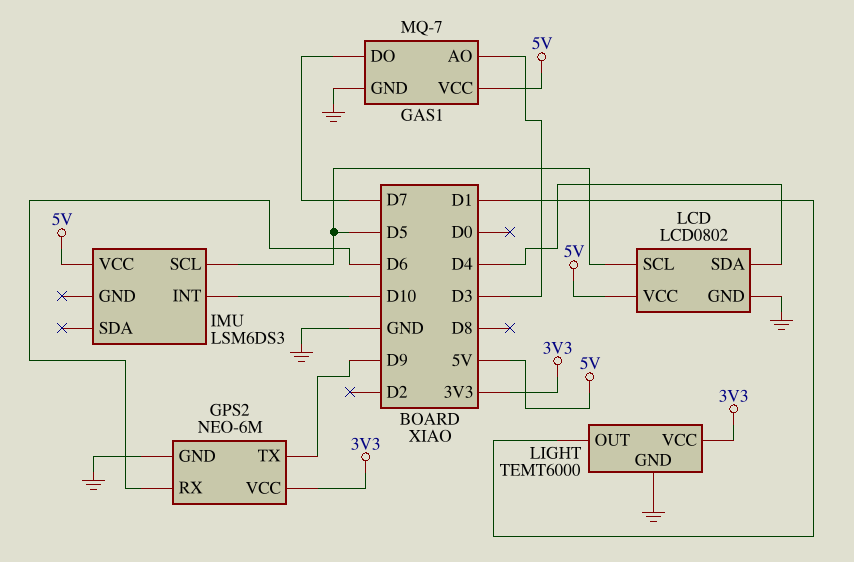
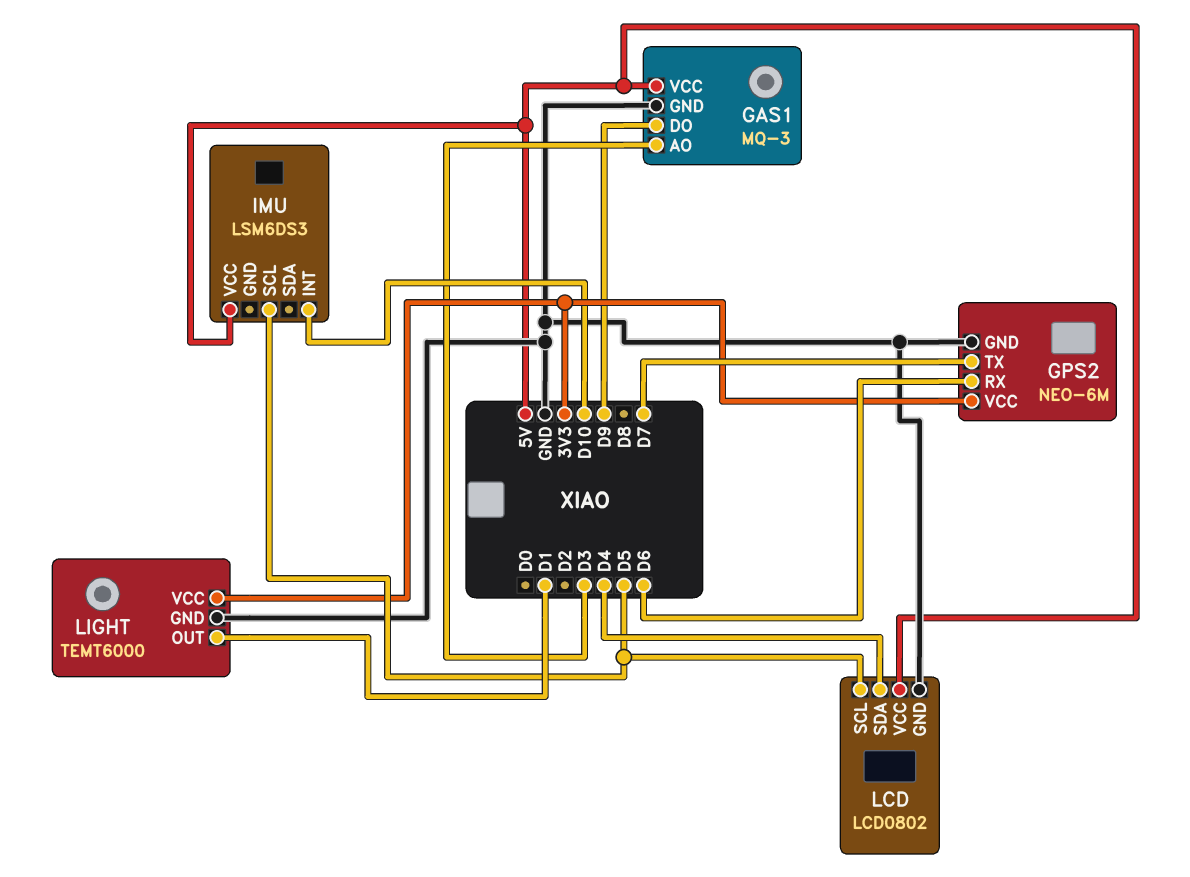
GAS1: MQ-7 -> MQ-3
GAS1 pin DO: D7 -> D9
GPS2 pin TX: D9 -> D7

